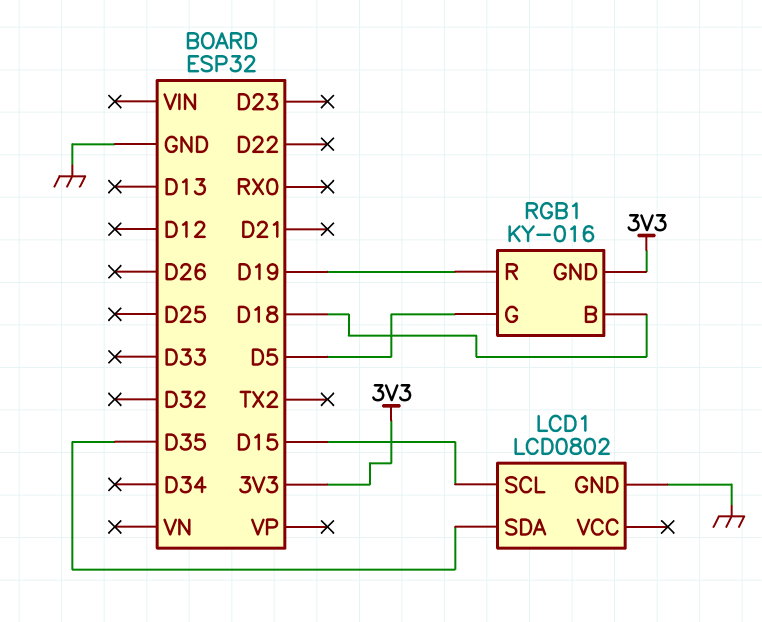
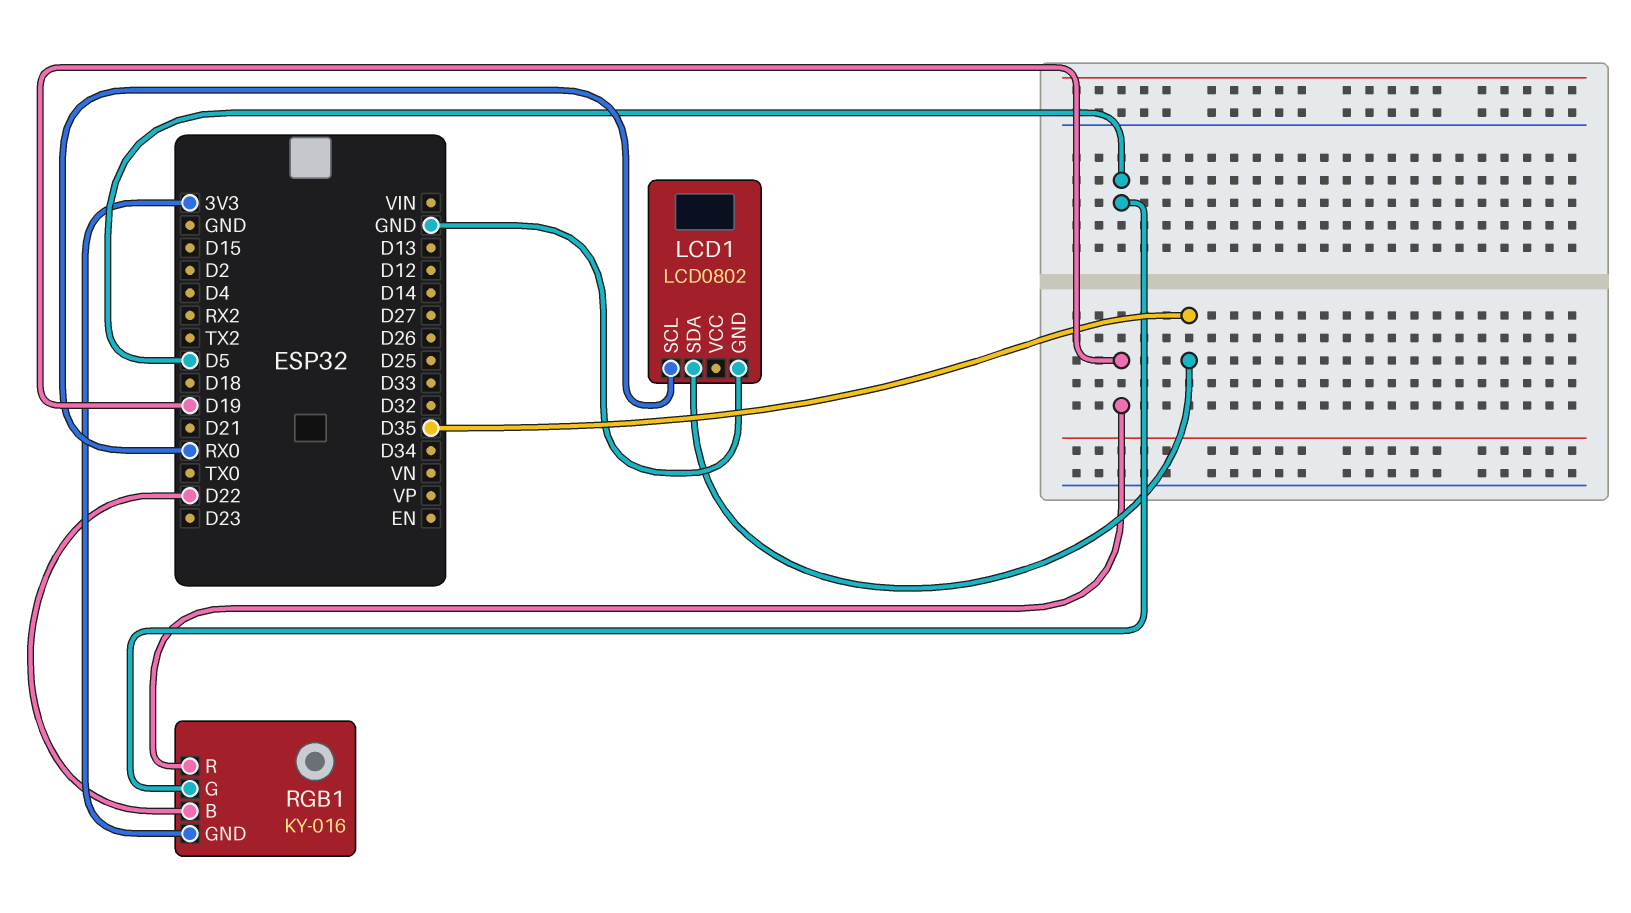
LCD1 pin SCL: D15 -> RX0
RGB1 pin B: D18 -> D22

